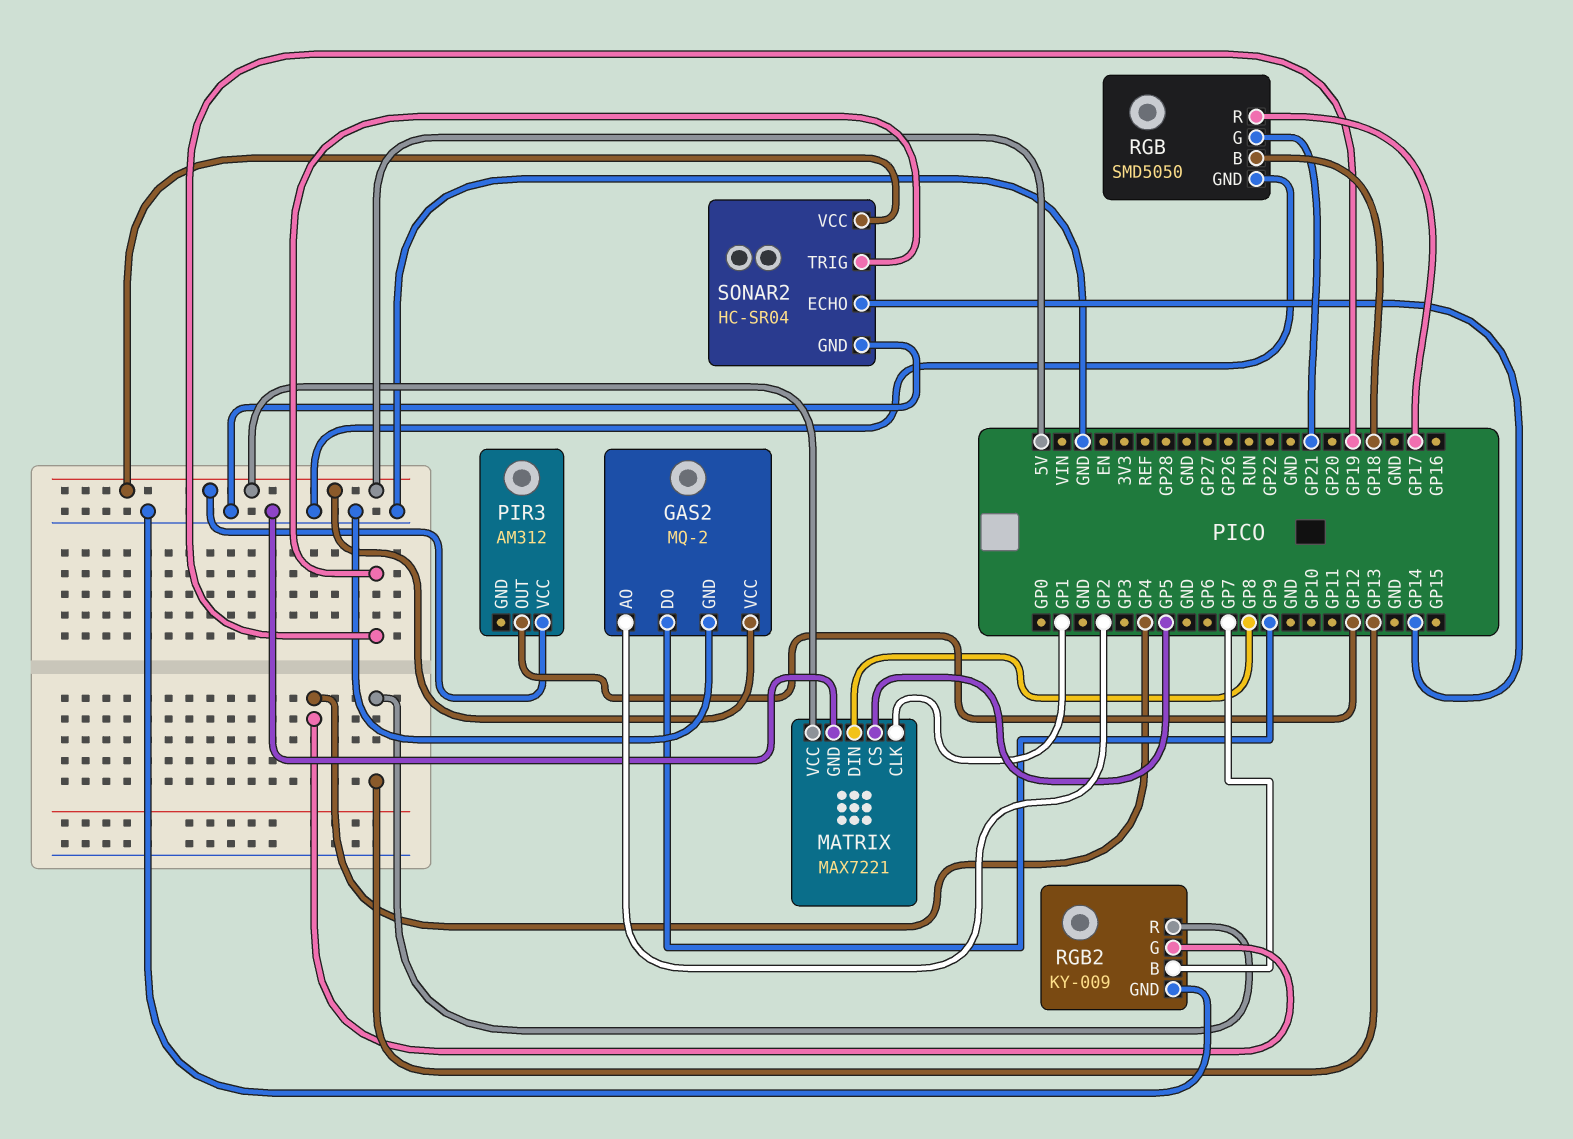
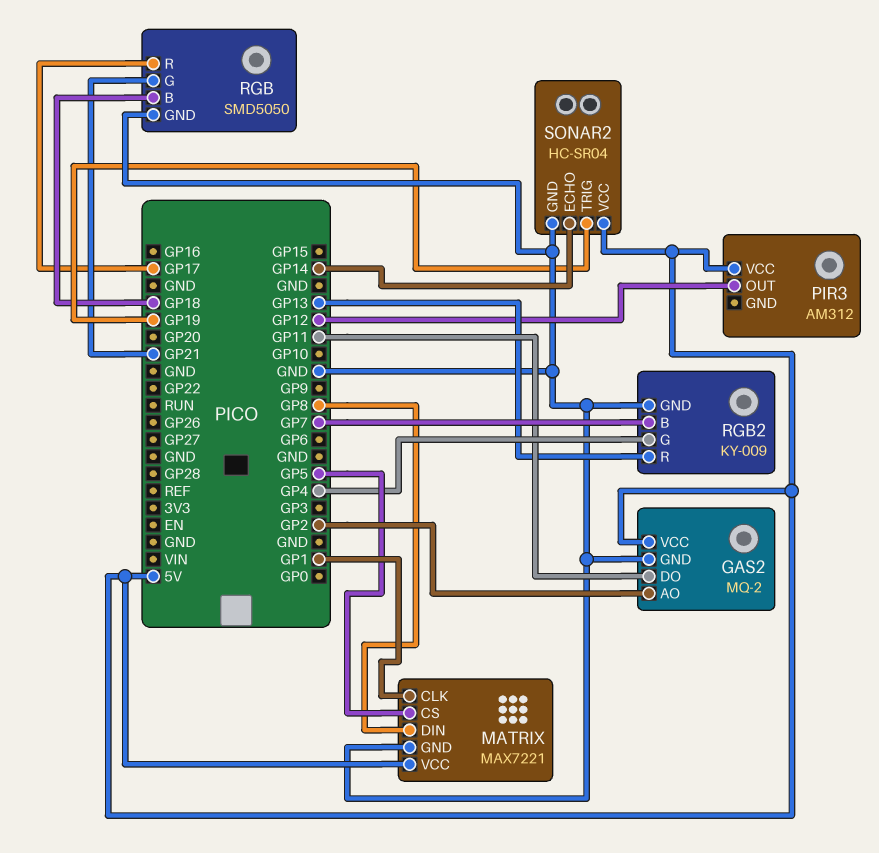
GAS2 pin DO: GP9 -> GP11

